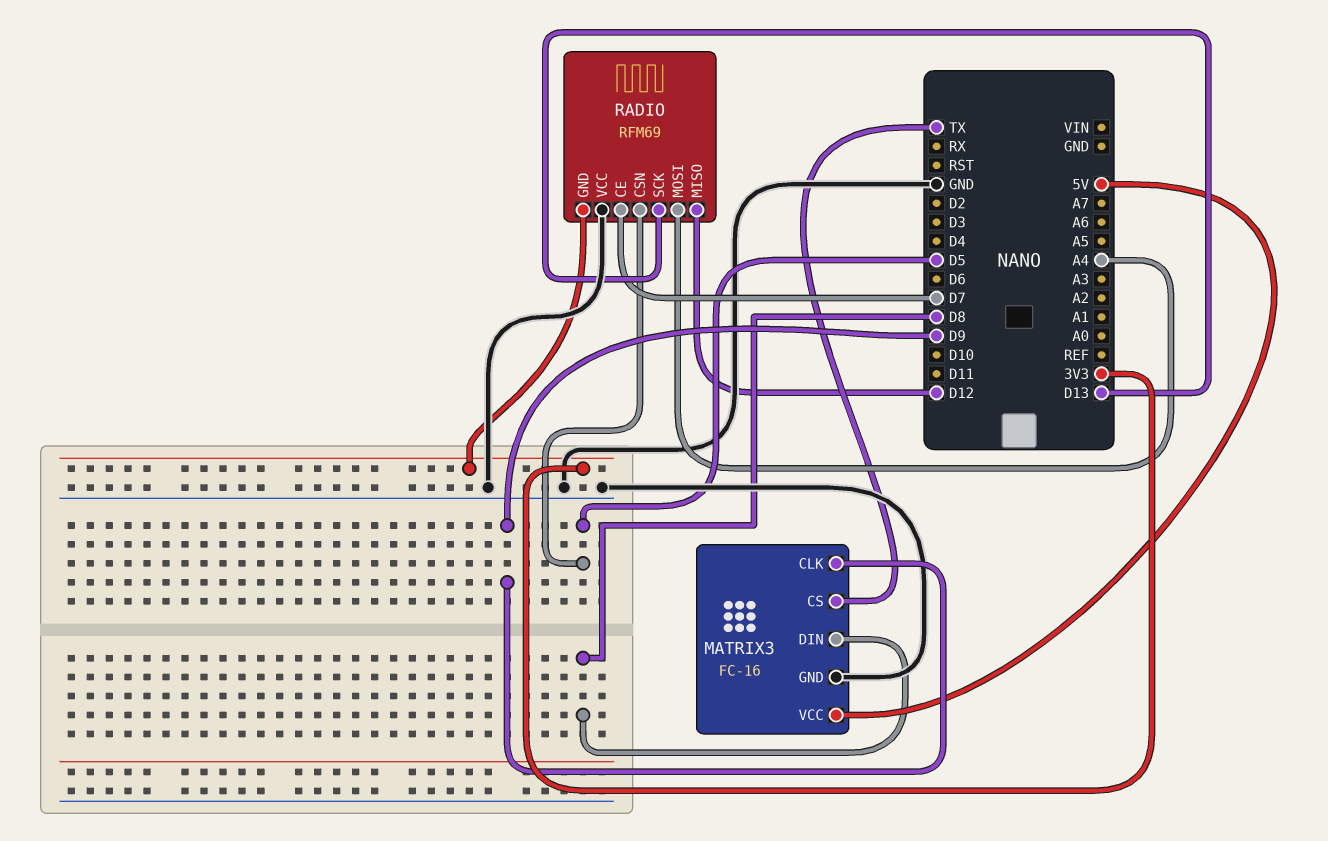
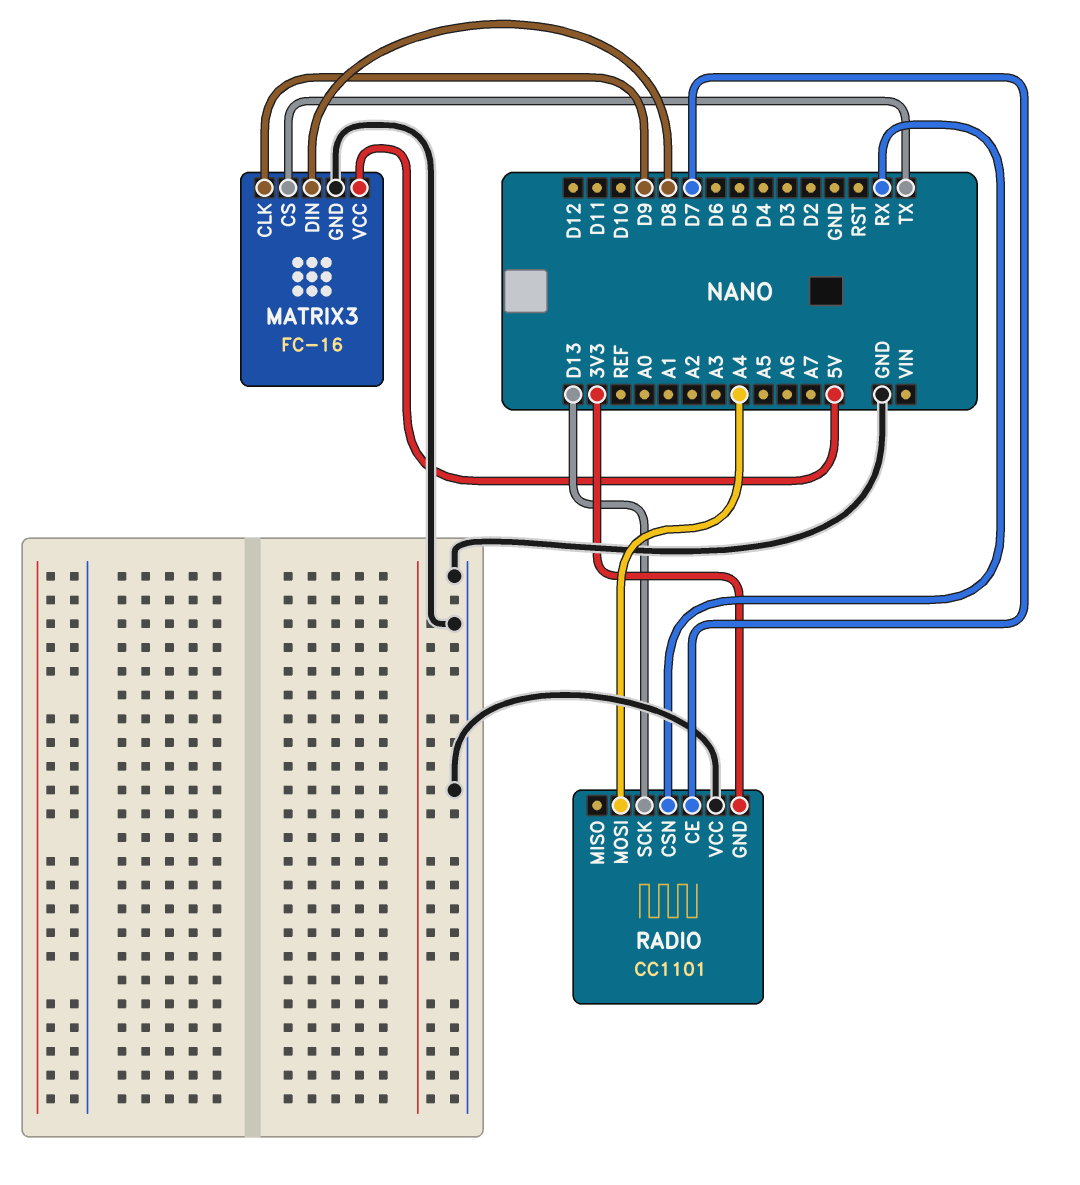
RADIO: RFM69 -> CC1101
RADIO pin CSN: D5 -> RX
RADIO pin MISO: D12 -> none

